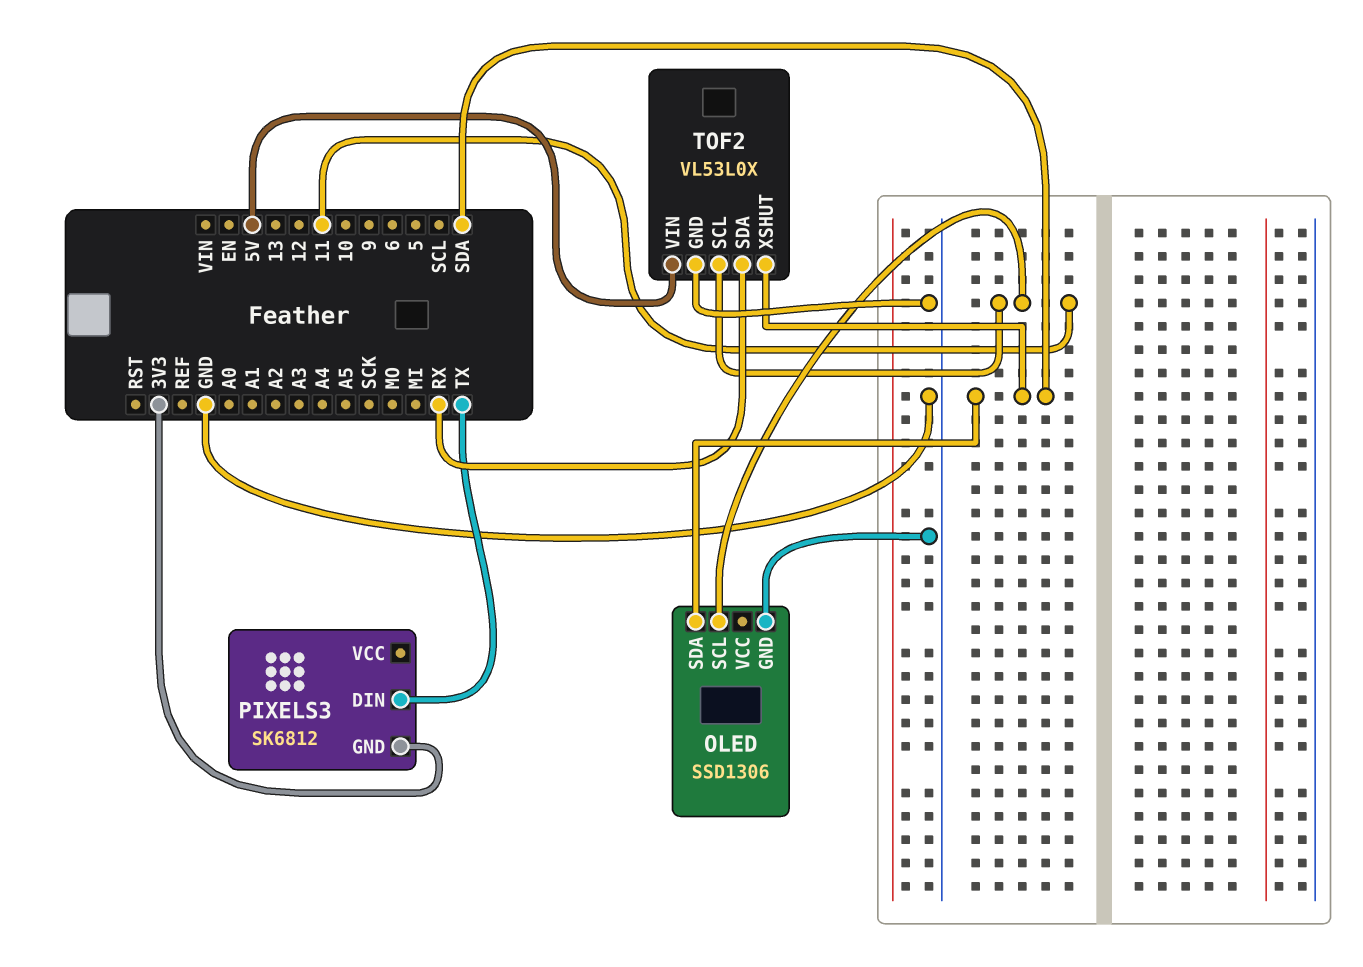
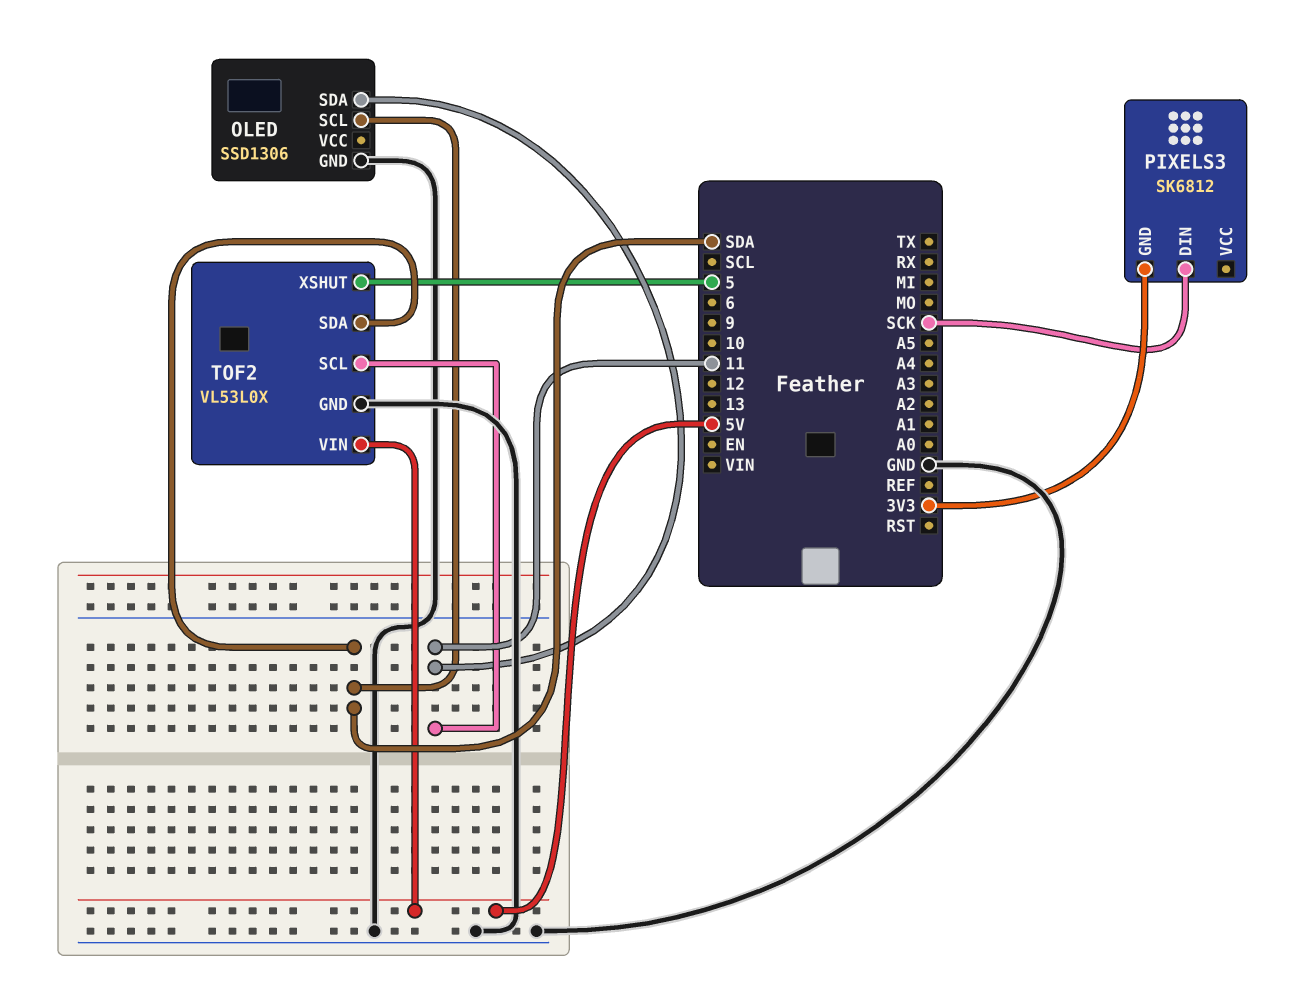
OLED pin SCL: 11 -> SDA
OLED pin SDA: SDA -> 11
PIXELS3 pin DIN: TX -> SCK
TOF2 pin SDA: RX -> SDA
TOF2 pin XSHUT: SDA -> 5

